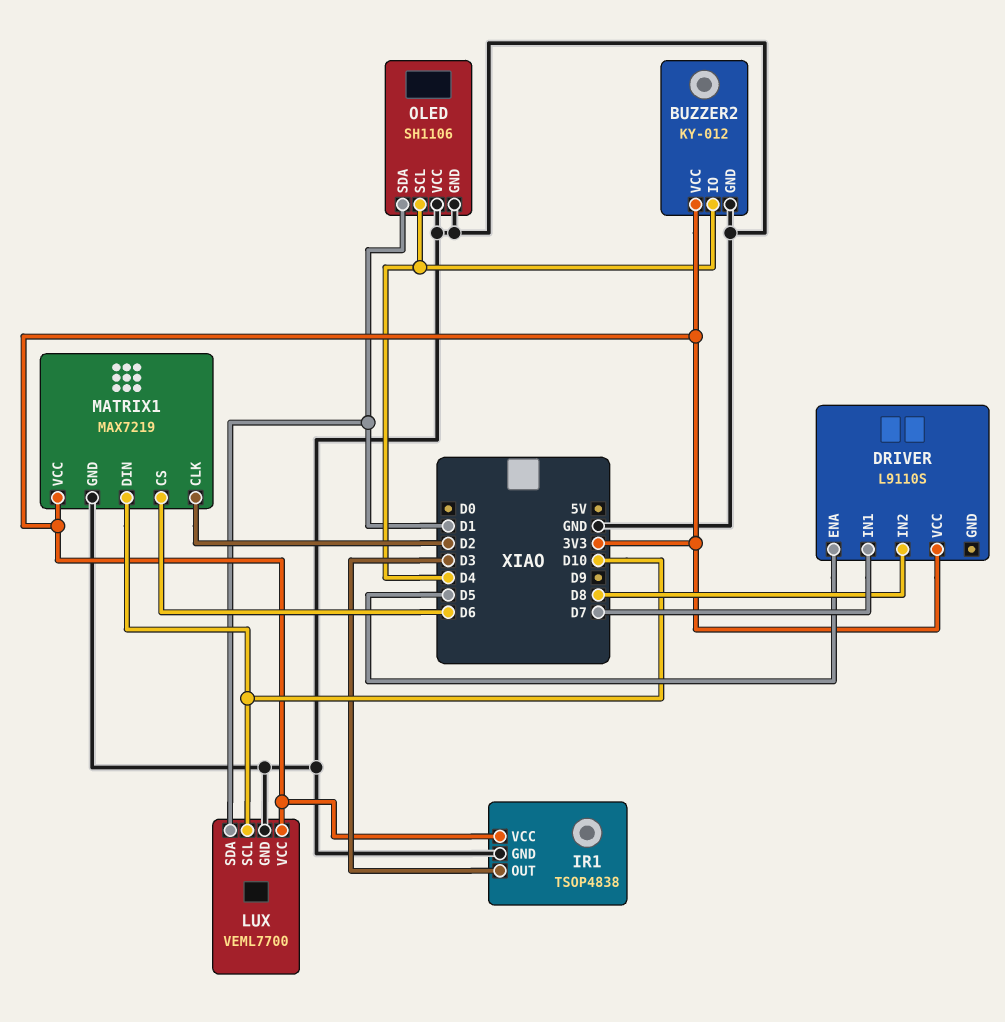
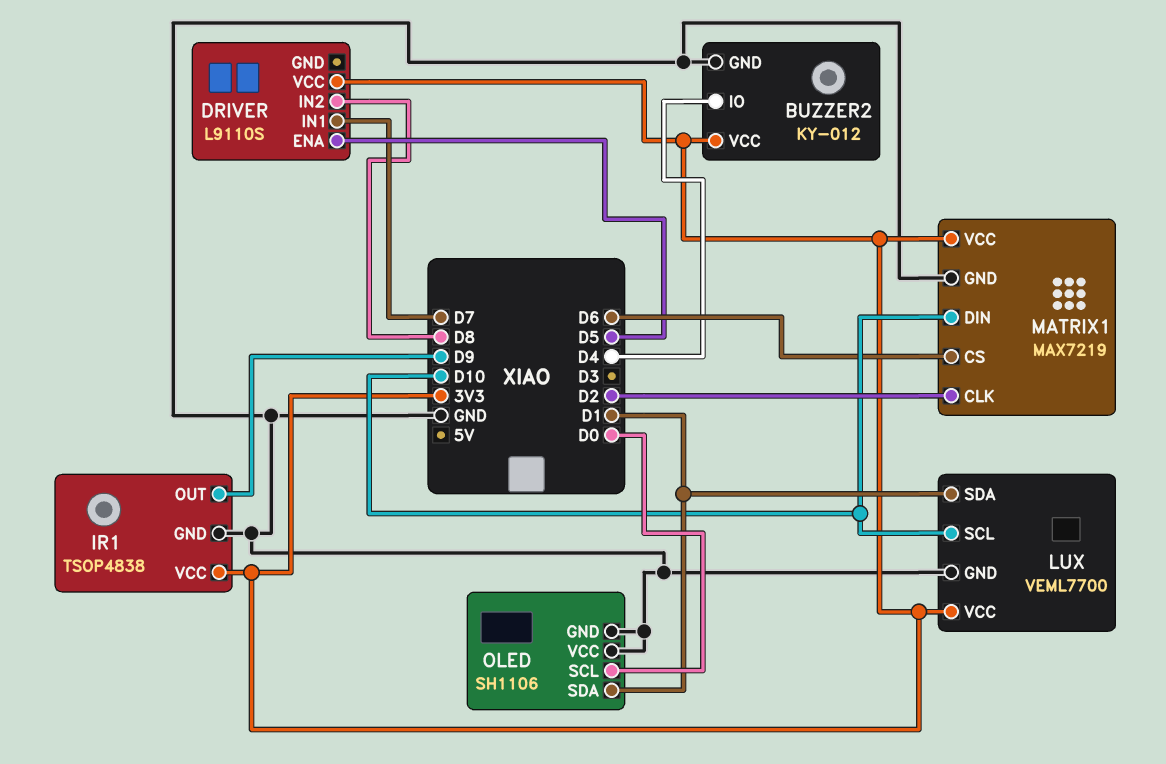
IR1 pin OUT: D3 -> D9
OLED pin SCL: D4 -> D0

